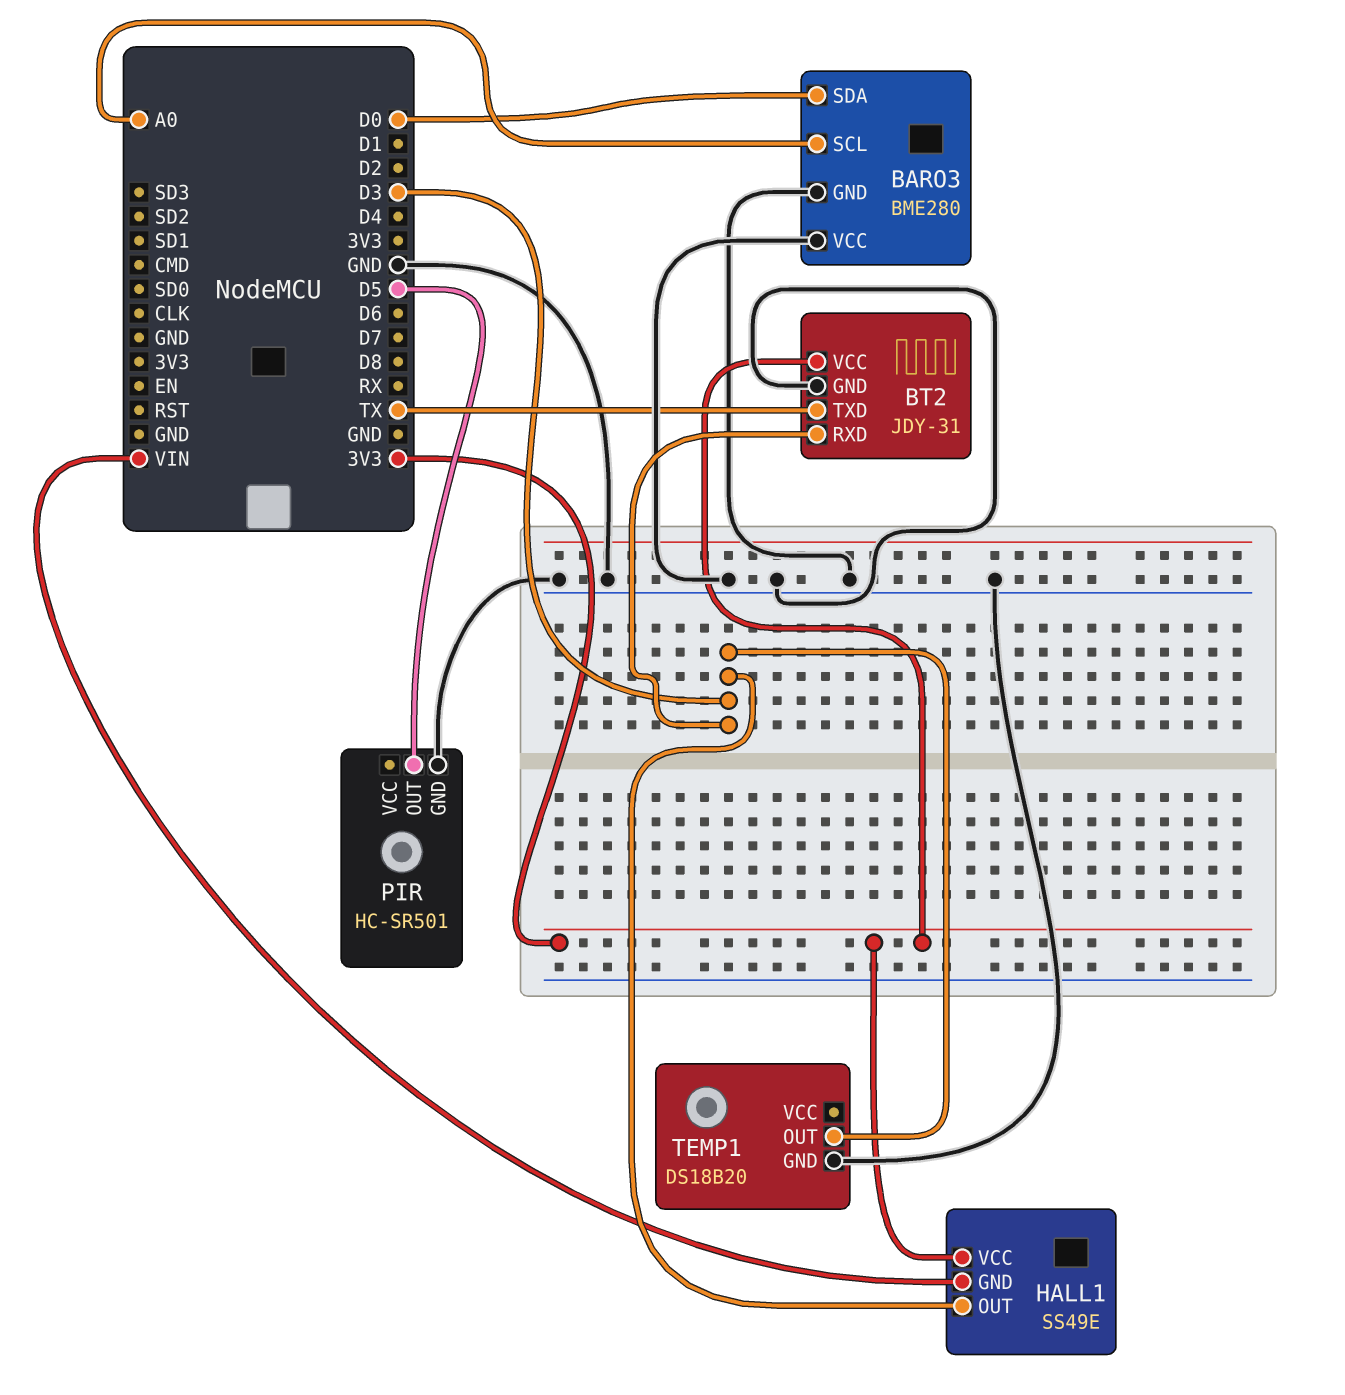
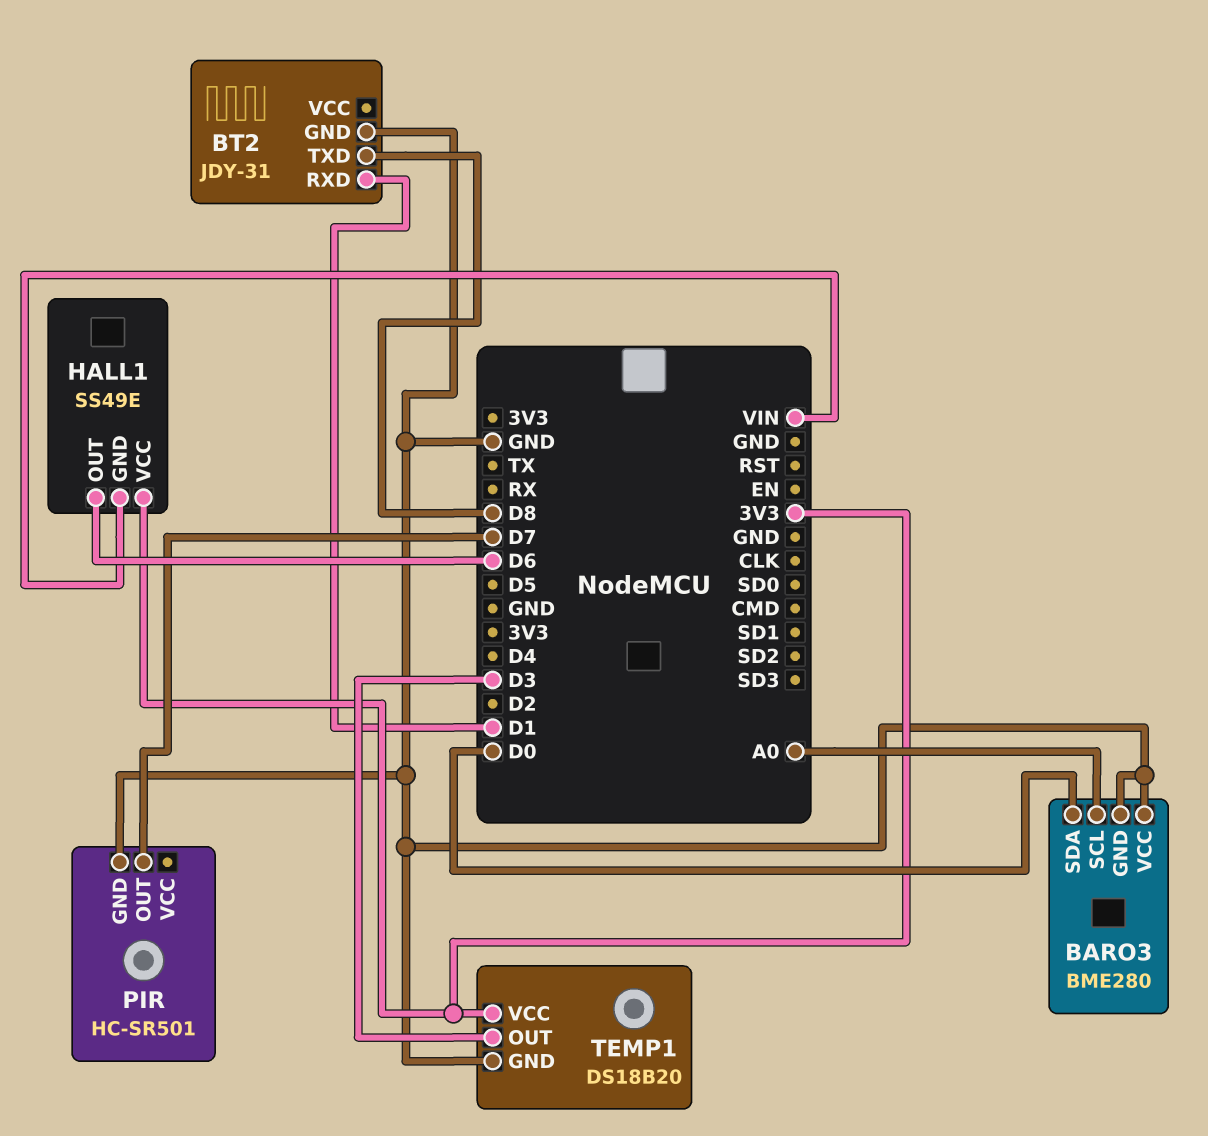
BT2 pin RXD: D3 -> D1
BT2 pin TXD: TX -> D8
BT2 pin VCC: 3V3 -> none
HALL1 pin OUT: D3 -> D6
PIR pin OUT: D5 -> D7
TEMP1 pin VCC: none -> 3V3

